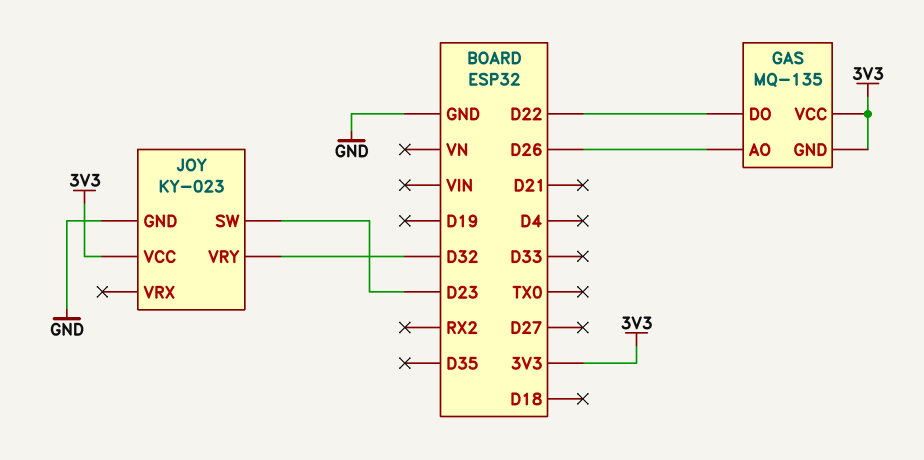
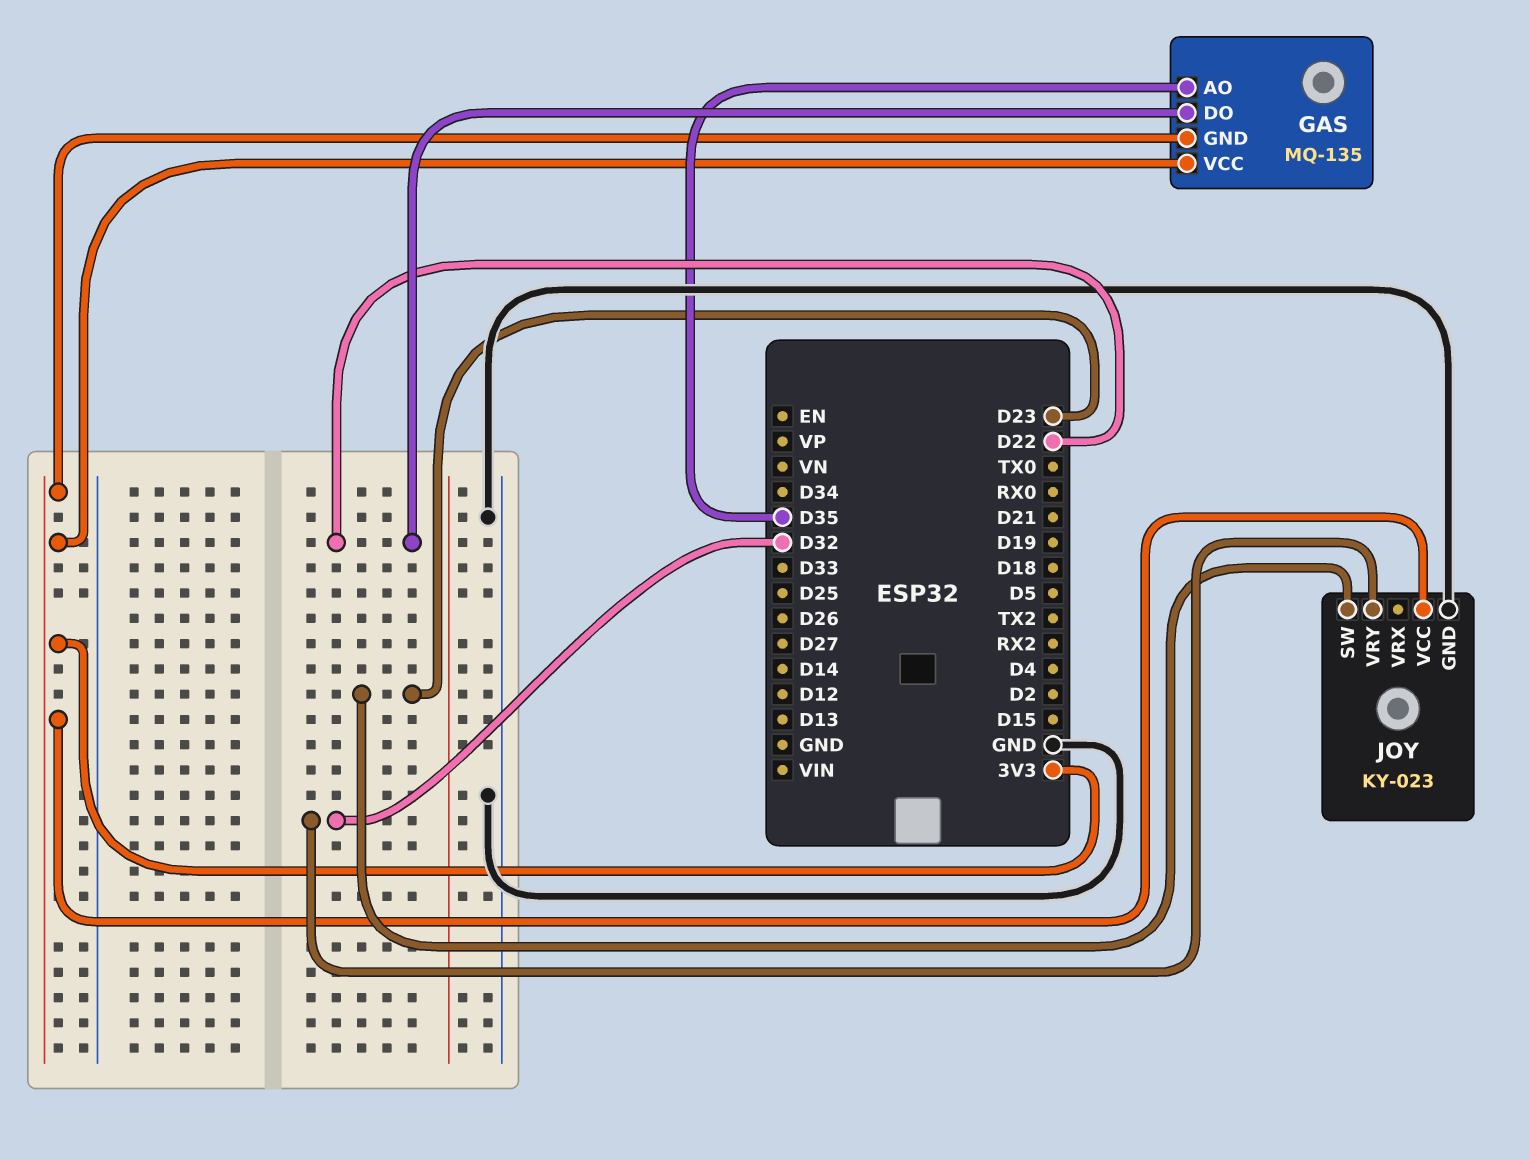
GAS pin AO: D26 -> D35

